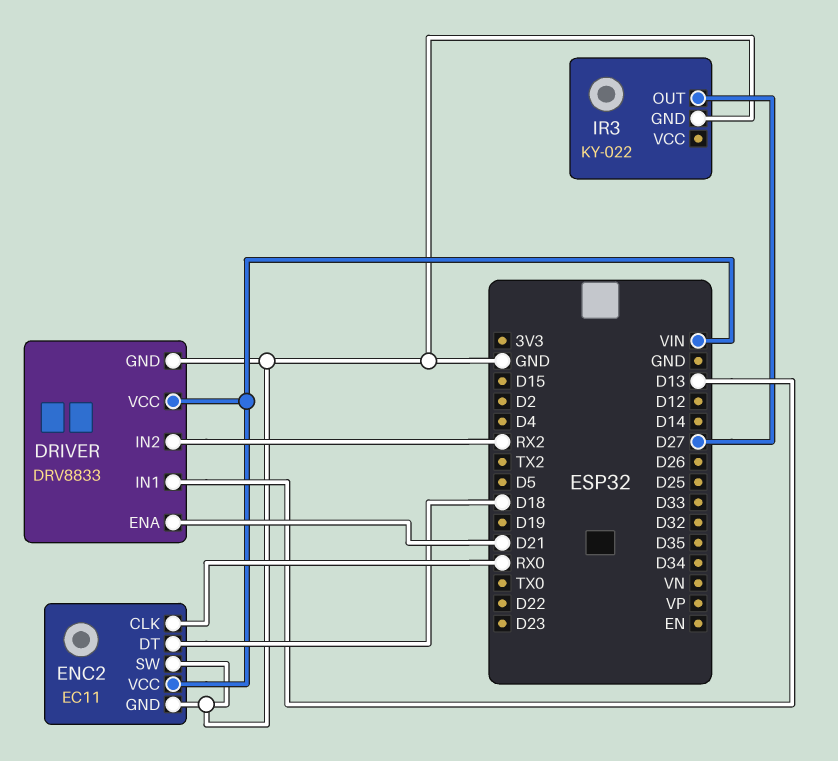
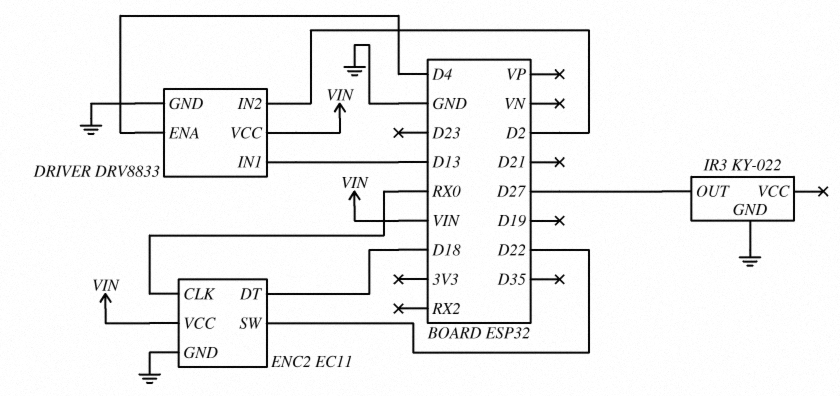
DRIVER pin ENA: D21 -> D4
DRIVER pin IN2: RX2 -> D2
ENC2 pin SW: GND -> D22

